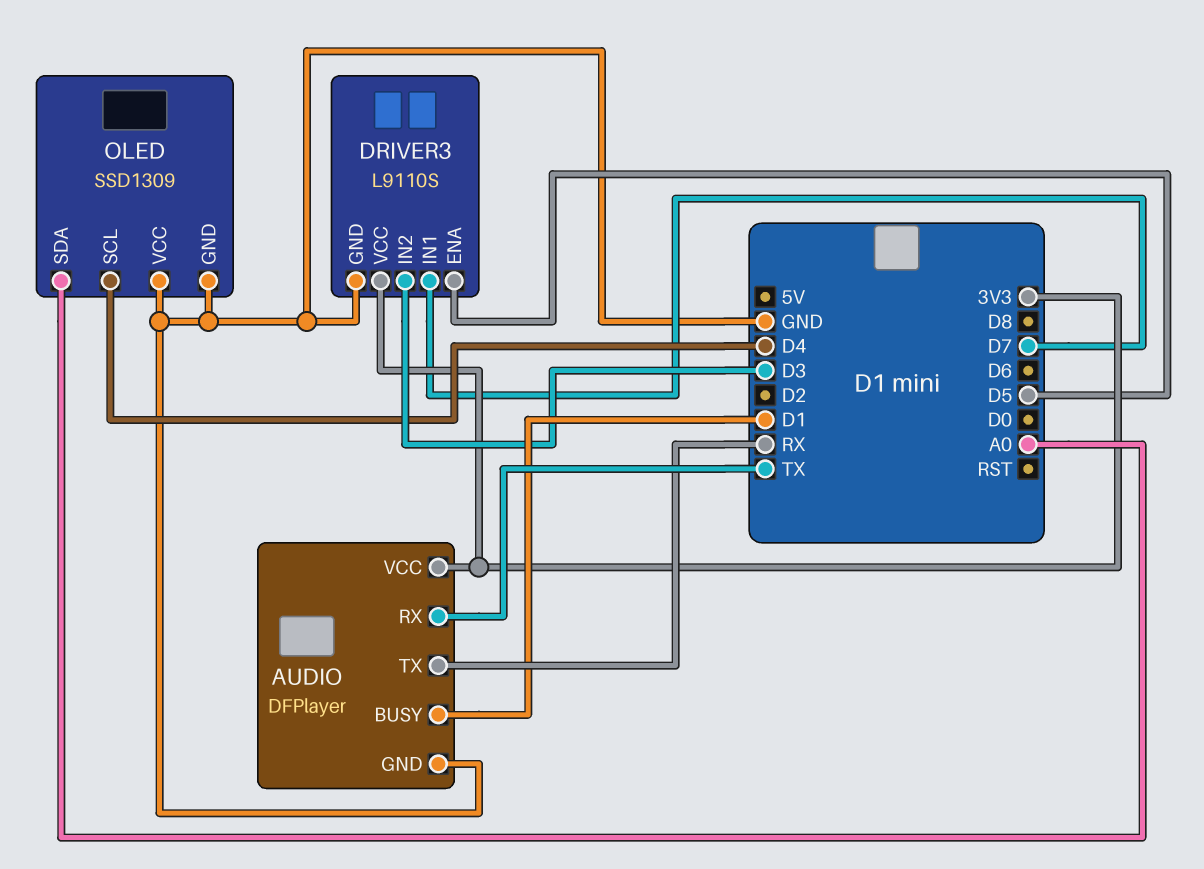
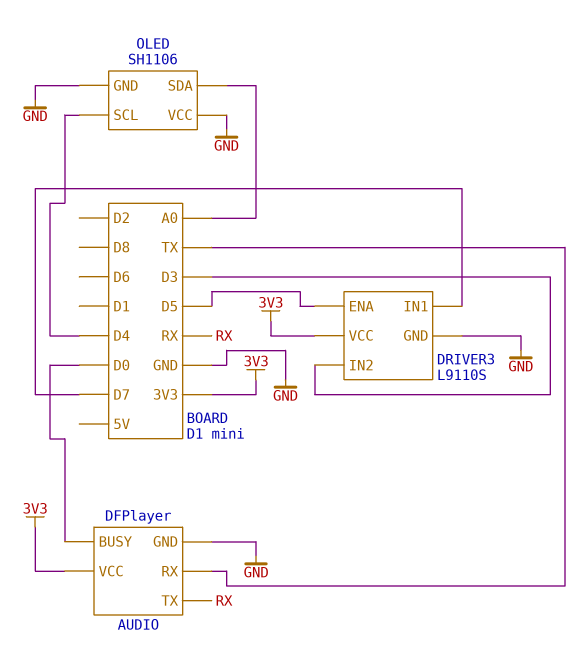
AUDIO pin BUSY: D1 -> D0
OLED: SSD1309 -> SH1106

